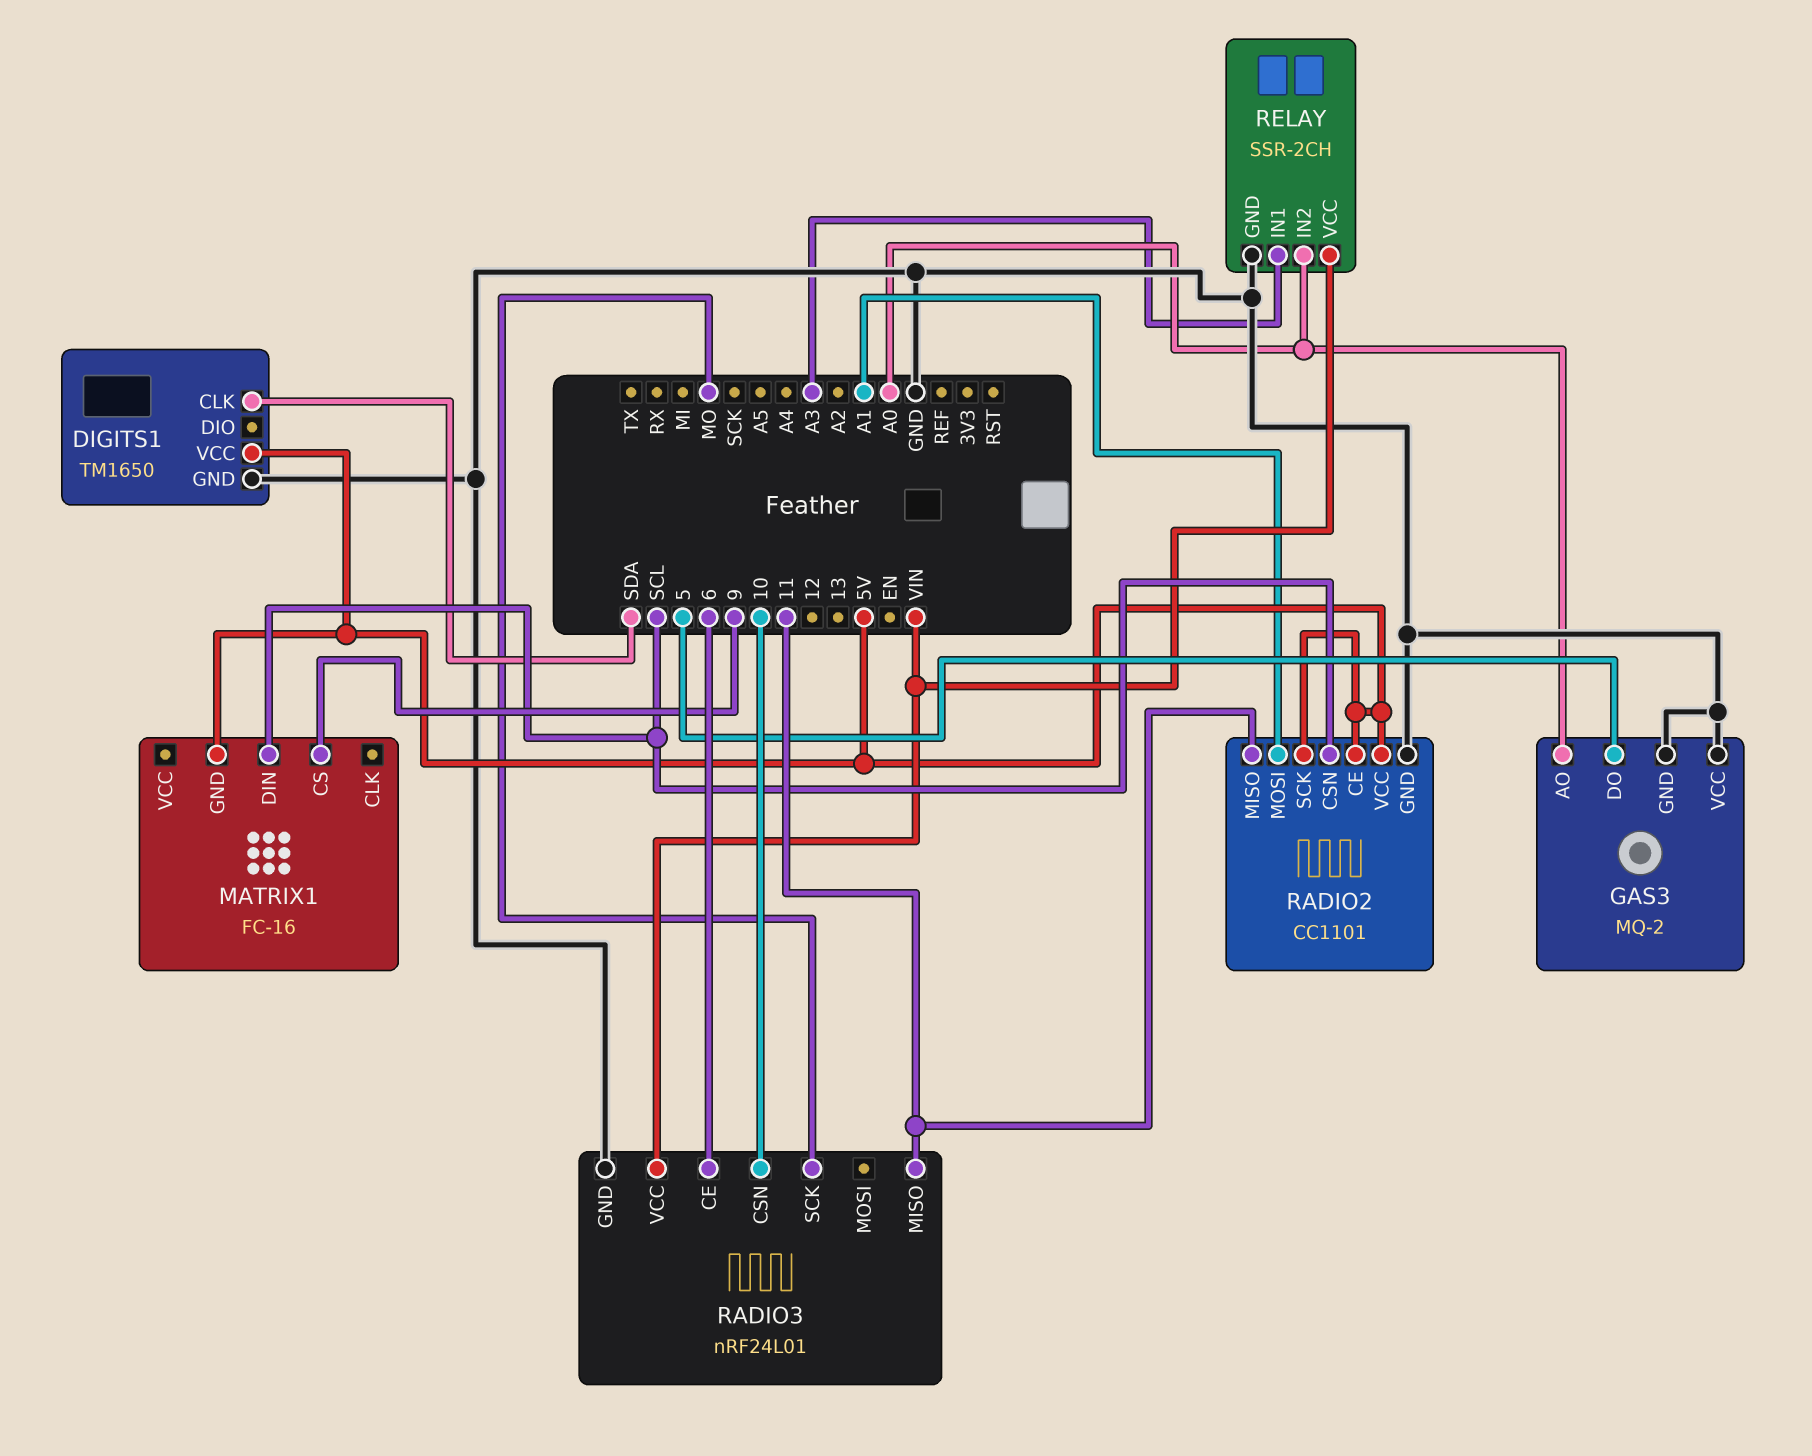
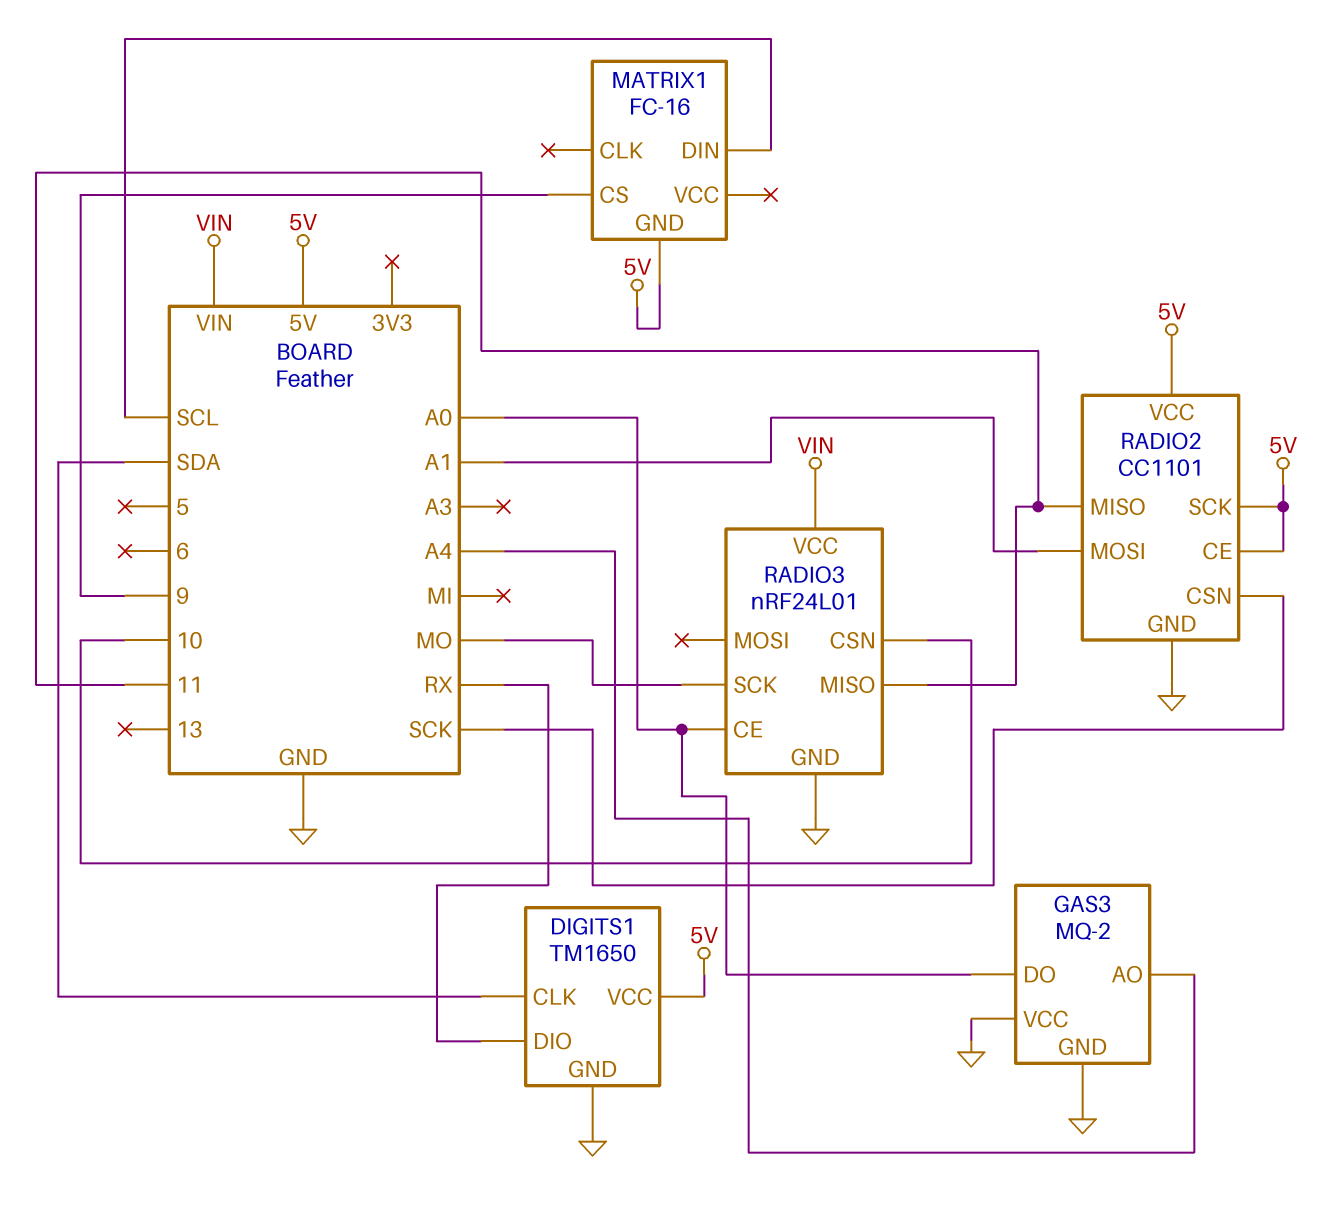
DIGITS1 pin DIO: none -> RX
GAS3 pin AO: A0 -> A4
GAS3 pin DO: 5 -> A0
RADIO2 pin CSN: SCL -> SCK
RADIO3 pin CE: 6 -> A0
RELAY: SSR-2CH -> none
RELAY pin GND: GND -> none
RELAY pin IN1: A3 -> none
RELAY pin IN2: A0 -> none
RELAY pin VCC: VIN -> none

